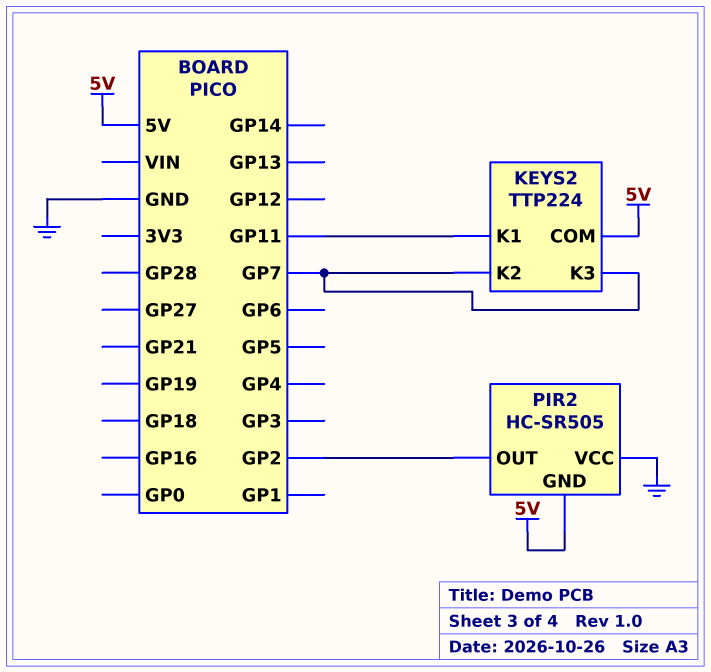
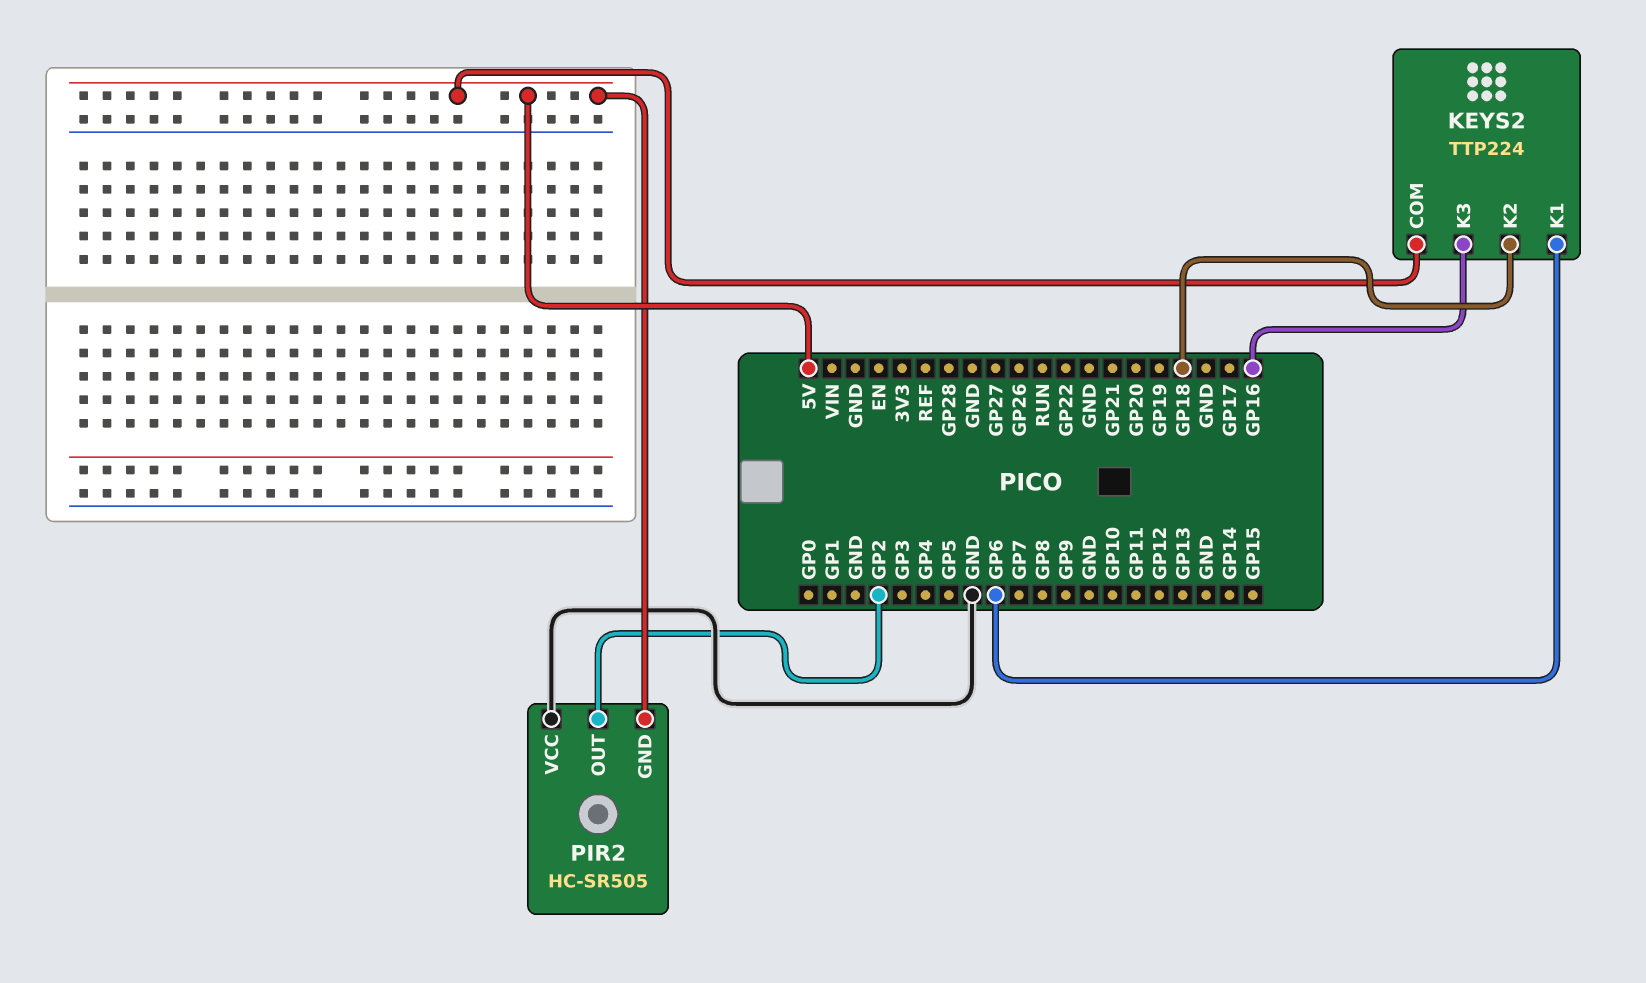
KEYS2 pin K1: GP11 -> GP6
KEYS2 pin K2: GP7 -> GP18
KEYS2 pin K3: GP7 -> GP16

